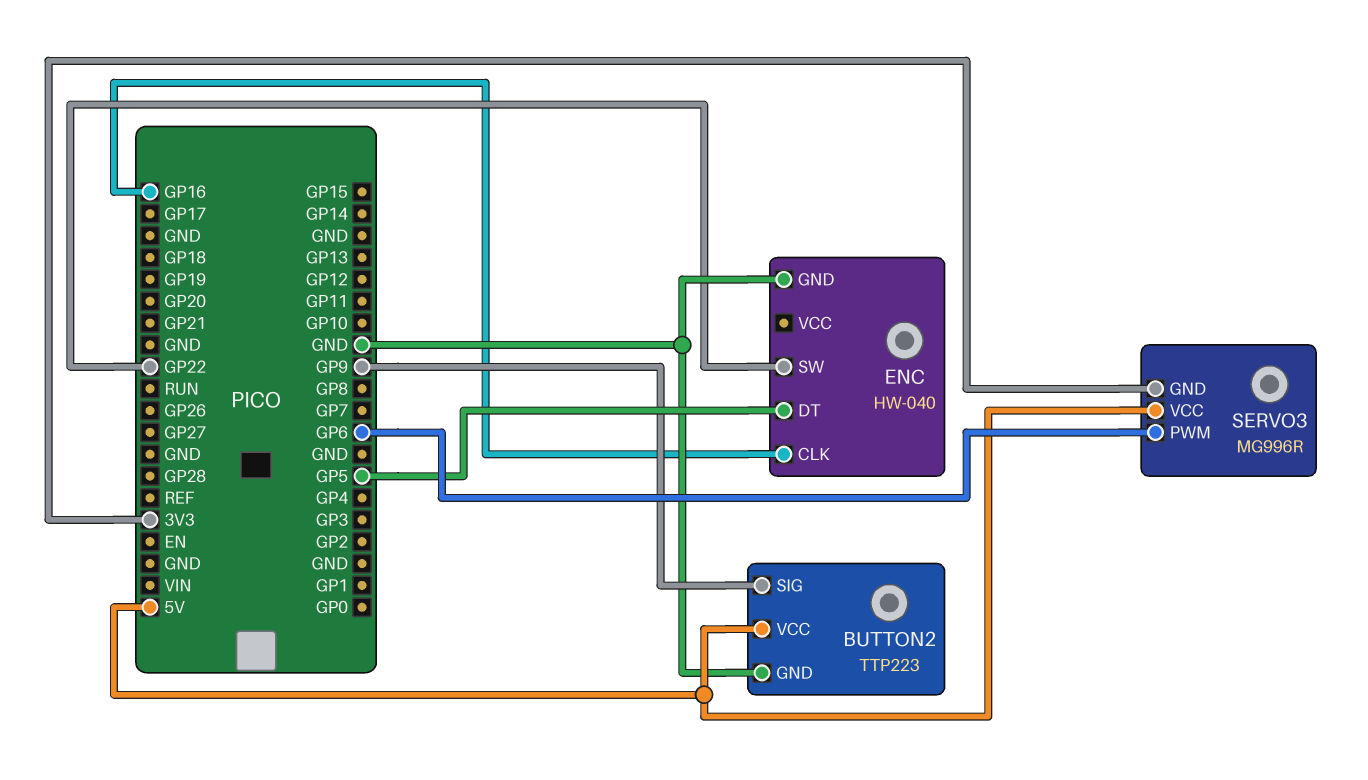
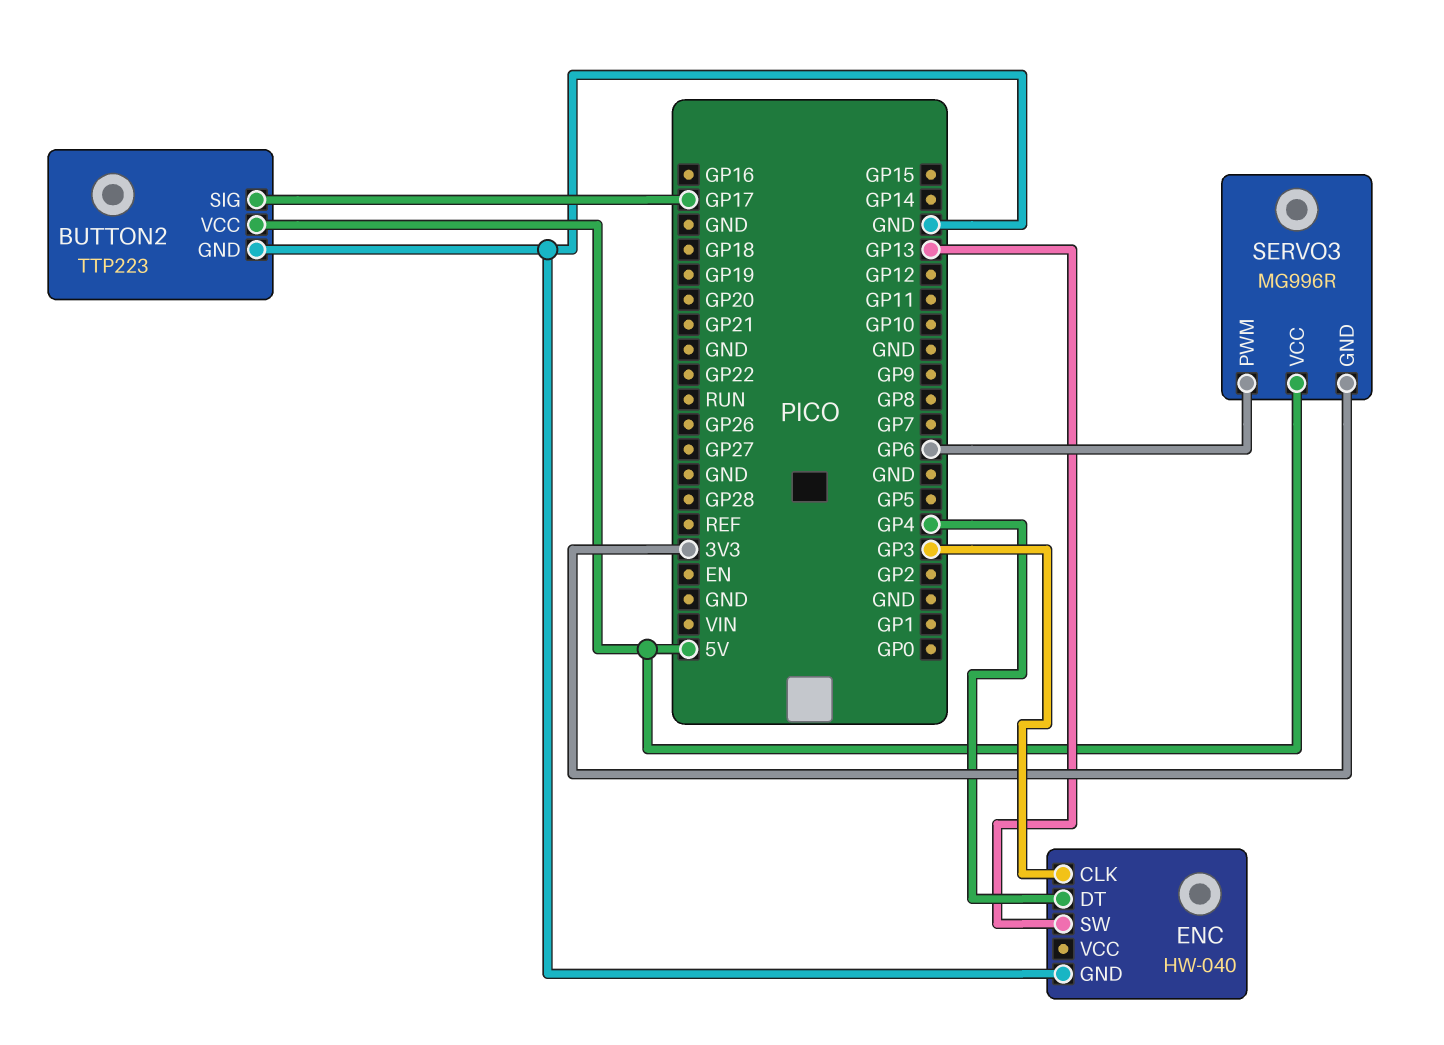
BUTTON2 pin SIG: GP9 -> GP17
ENC pin CLK: GP16 -> GP3
ENC pin DT: GP5 -> GP4
ENC pin SW: GP22 -> GP13

